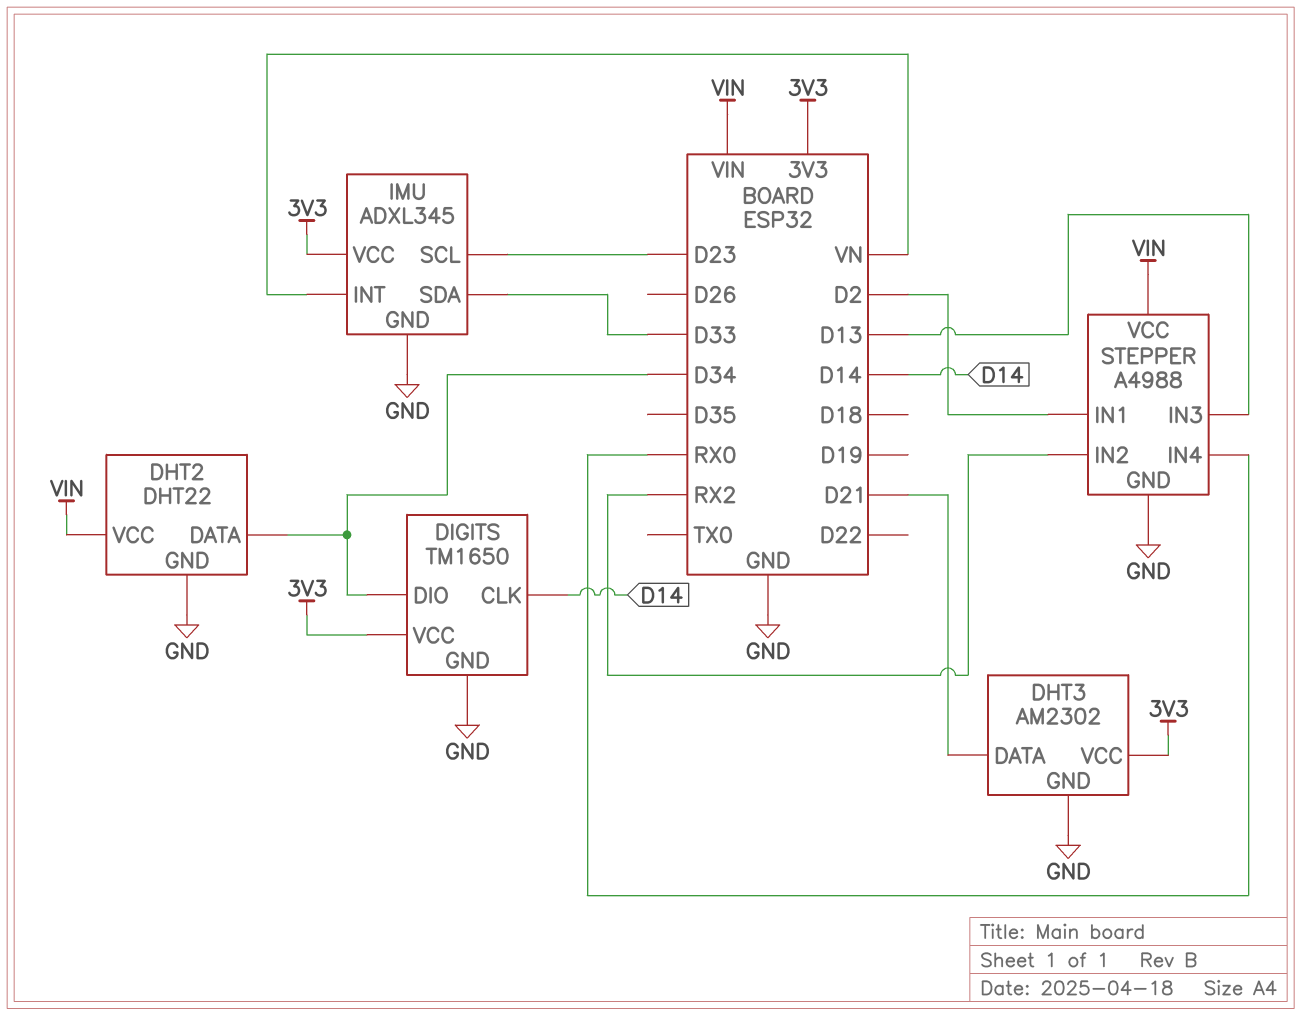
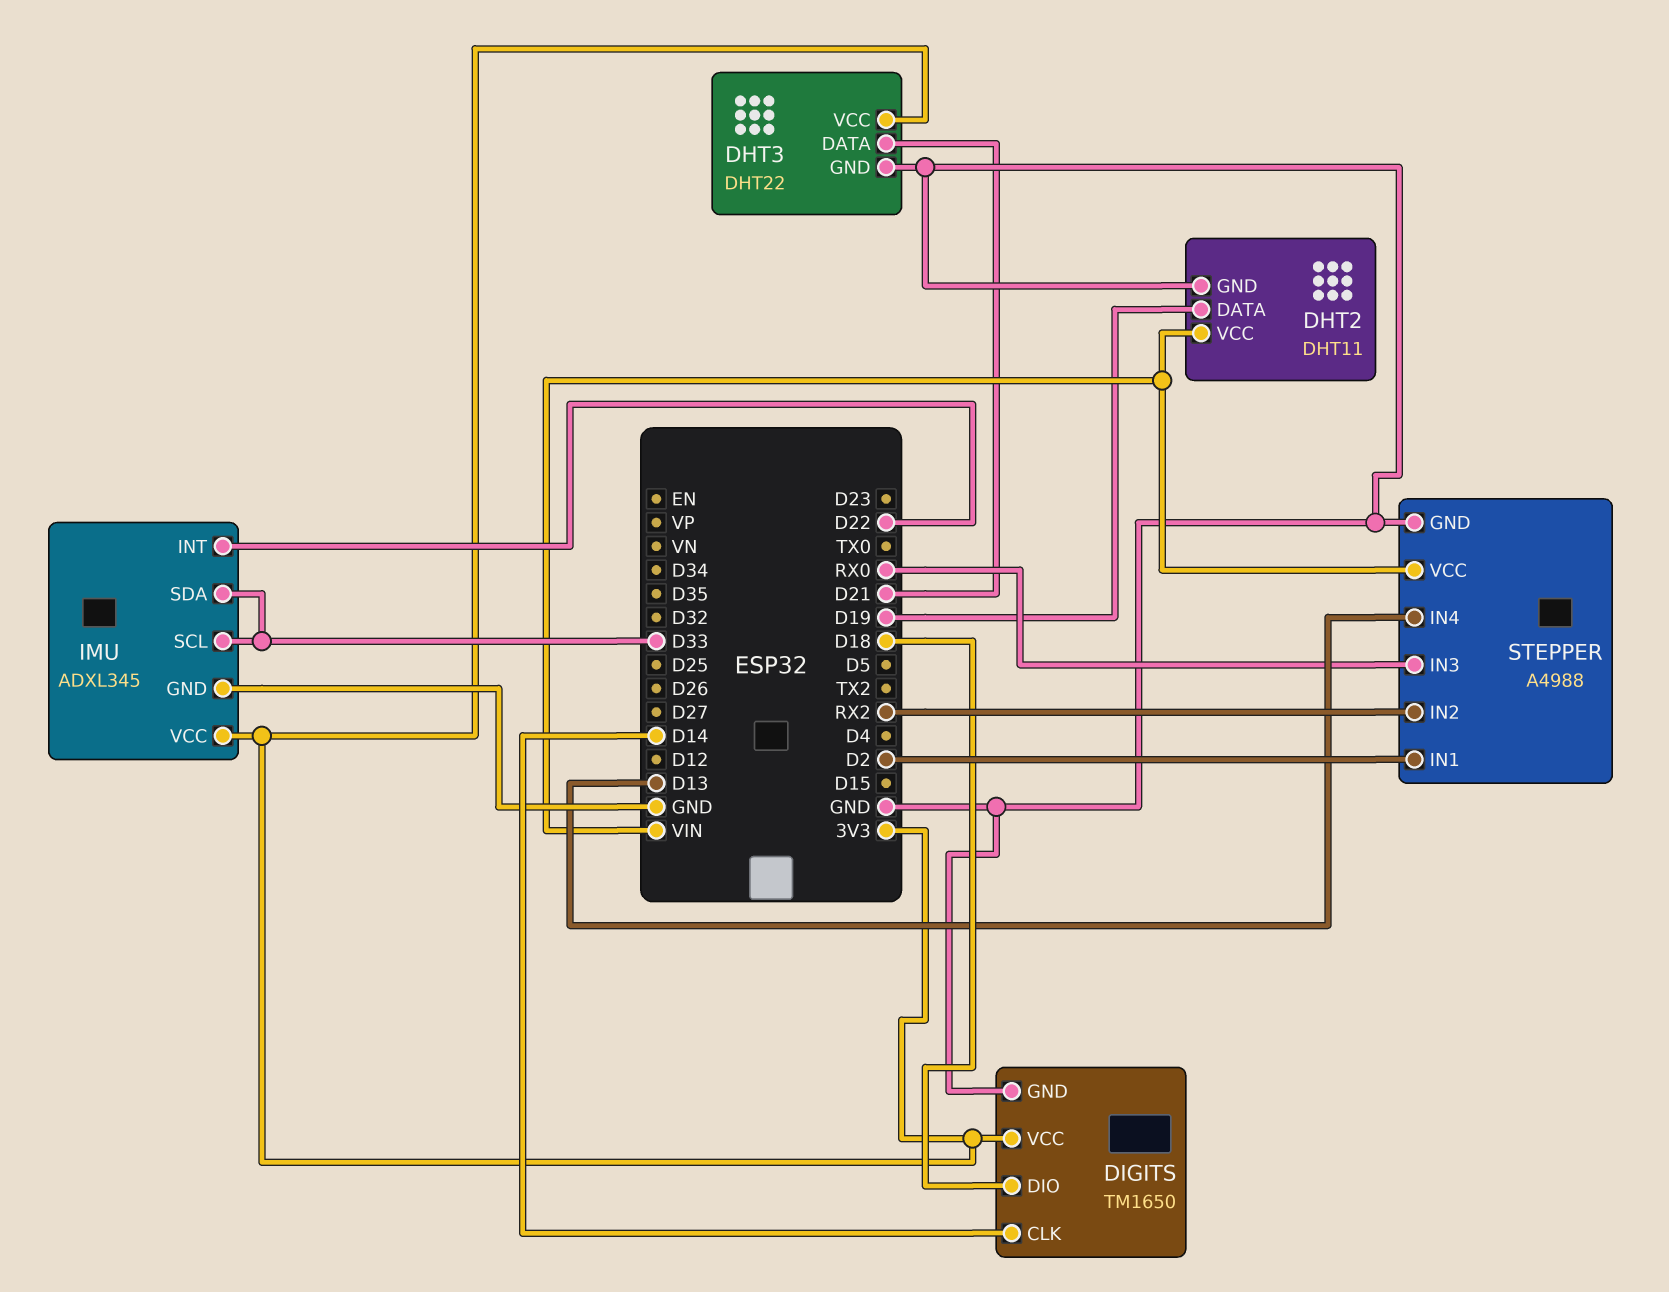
DHT2: DHT22 -> DHT11
DHT2 pin DATA: D34 -> D19
DHT3: AM2302 -> DHT22
DIGITS pin DIO: D34 -> D18
IMU pin INT: VN -> D22
IMU pin SCL: D23 -> D33
STEPPER pin IN3: D13 -> RX0
STEPPER pin IN4: RX0 -> D13

